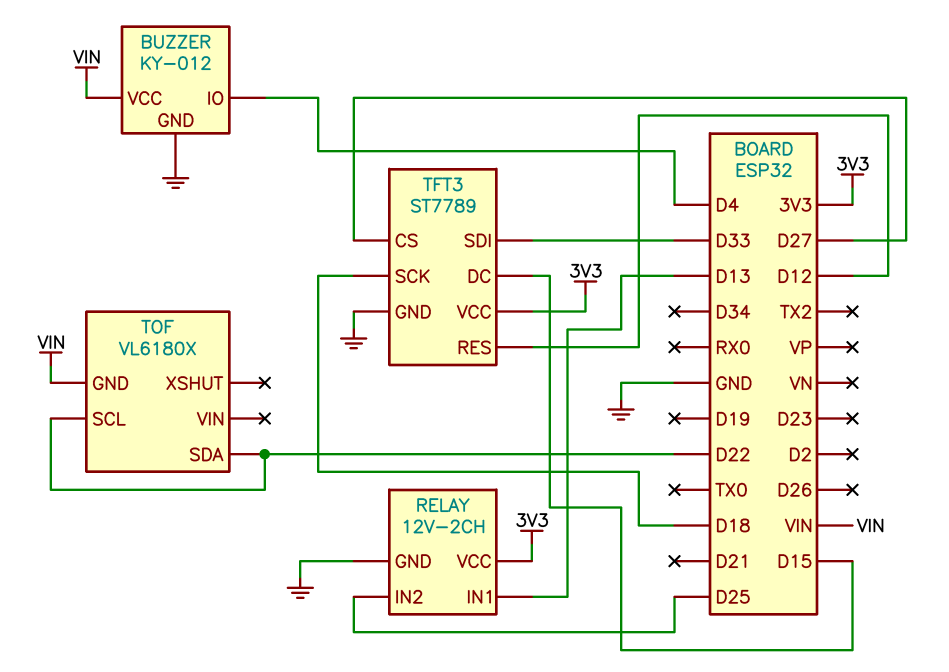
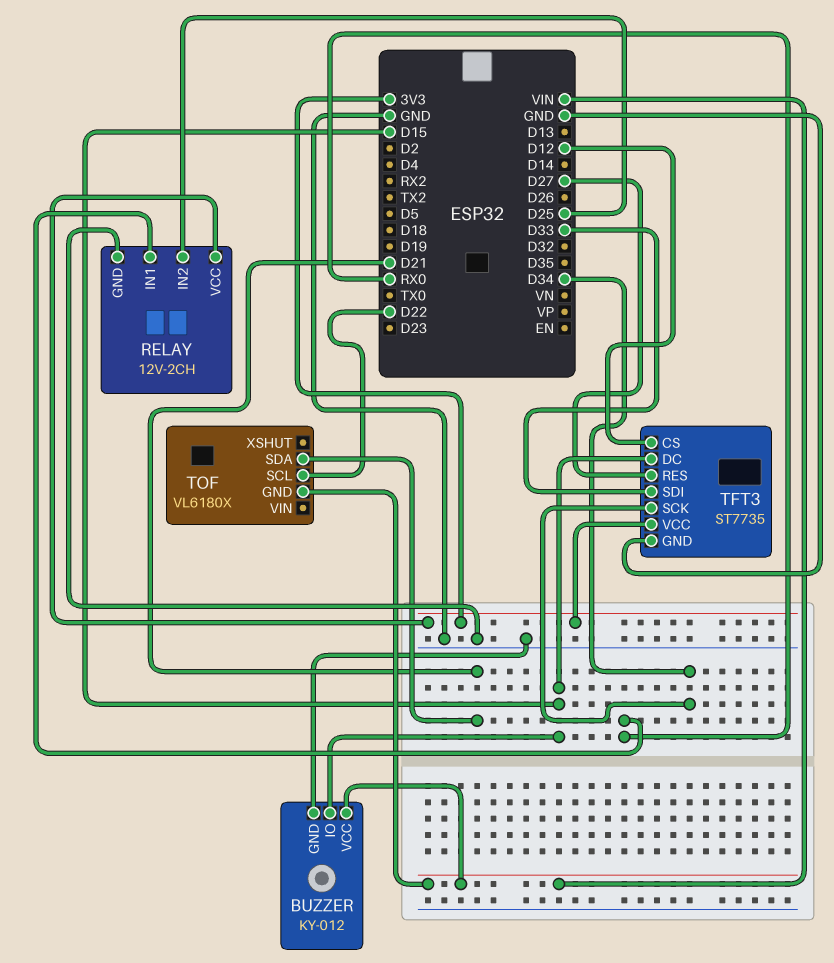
BUZZER pin IO: D4 -> D15
RELAY pin IN1: D13 -> RX0
TFT3: ST7789 -> ST7735
TFT3 pin CS: D27 -> D12
TFT3 pin RES: D12 -> D27
TFT3 pin SCK: D18 -> D34
TOF pin SDA: D22 -> D21

